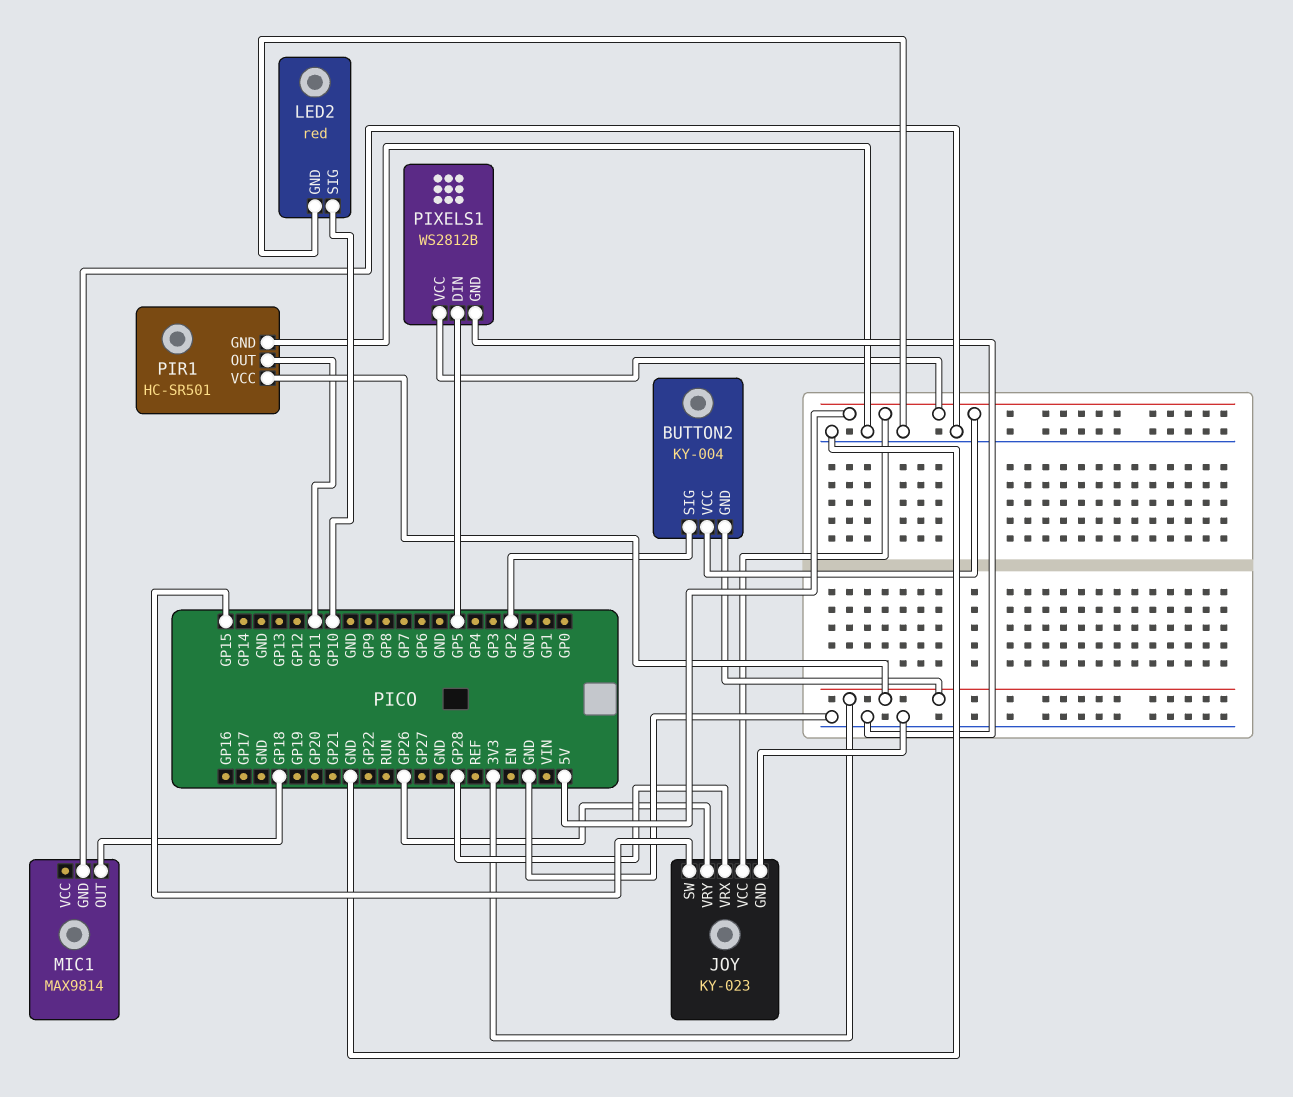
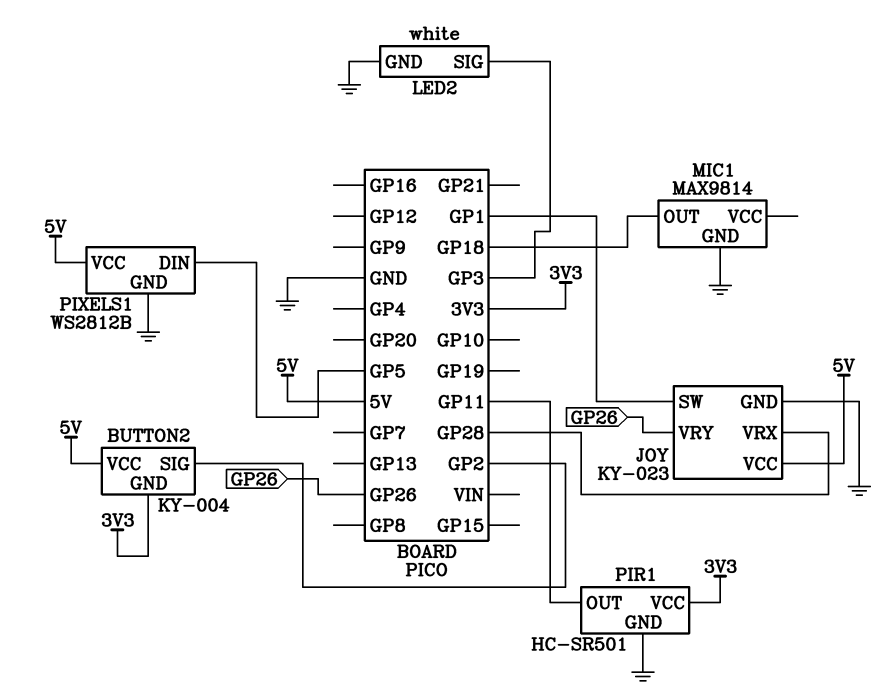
JOY pin SW: GP15 -> GP1
LED2: red -> white
LED2 pin SIG: GP10 -> GP3

